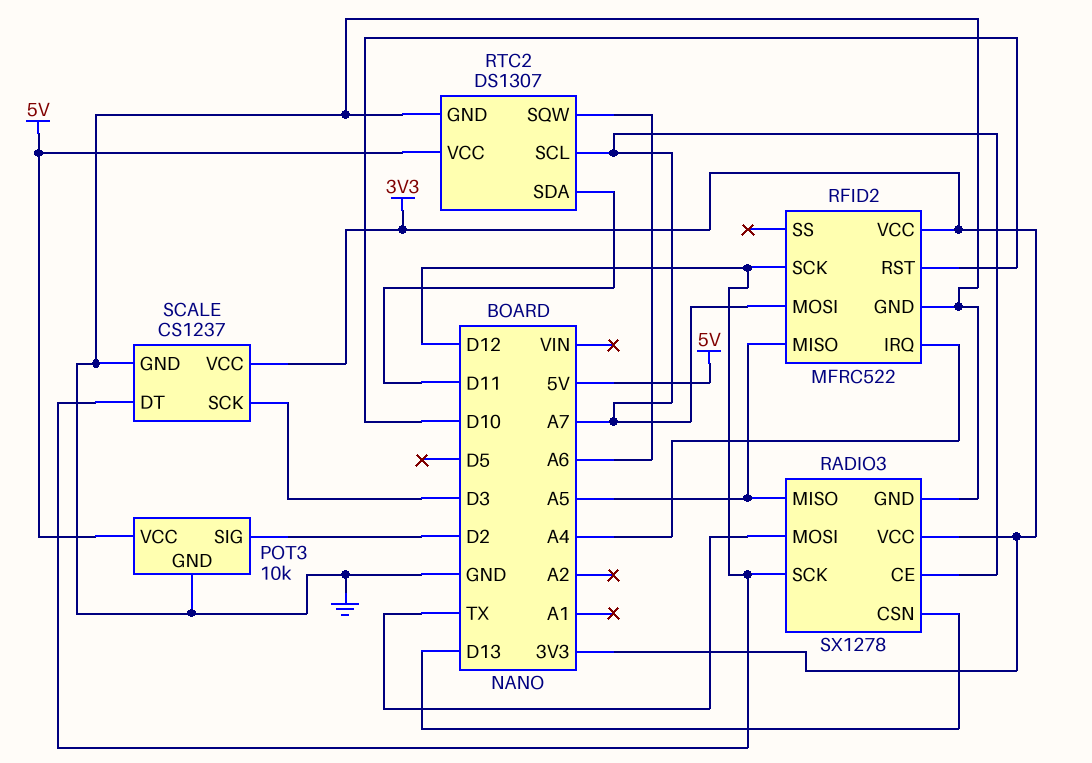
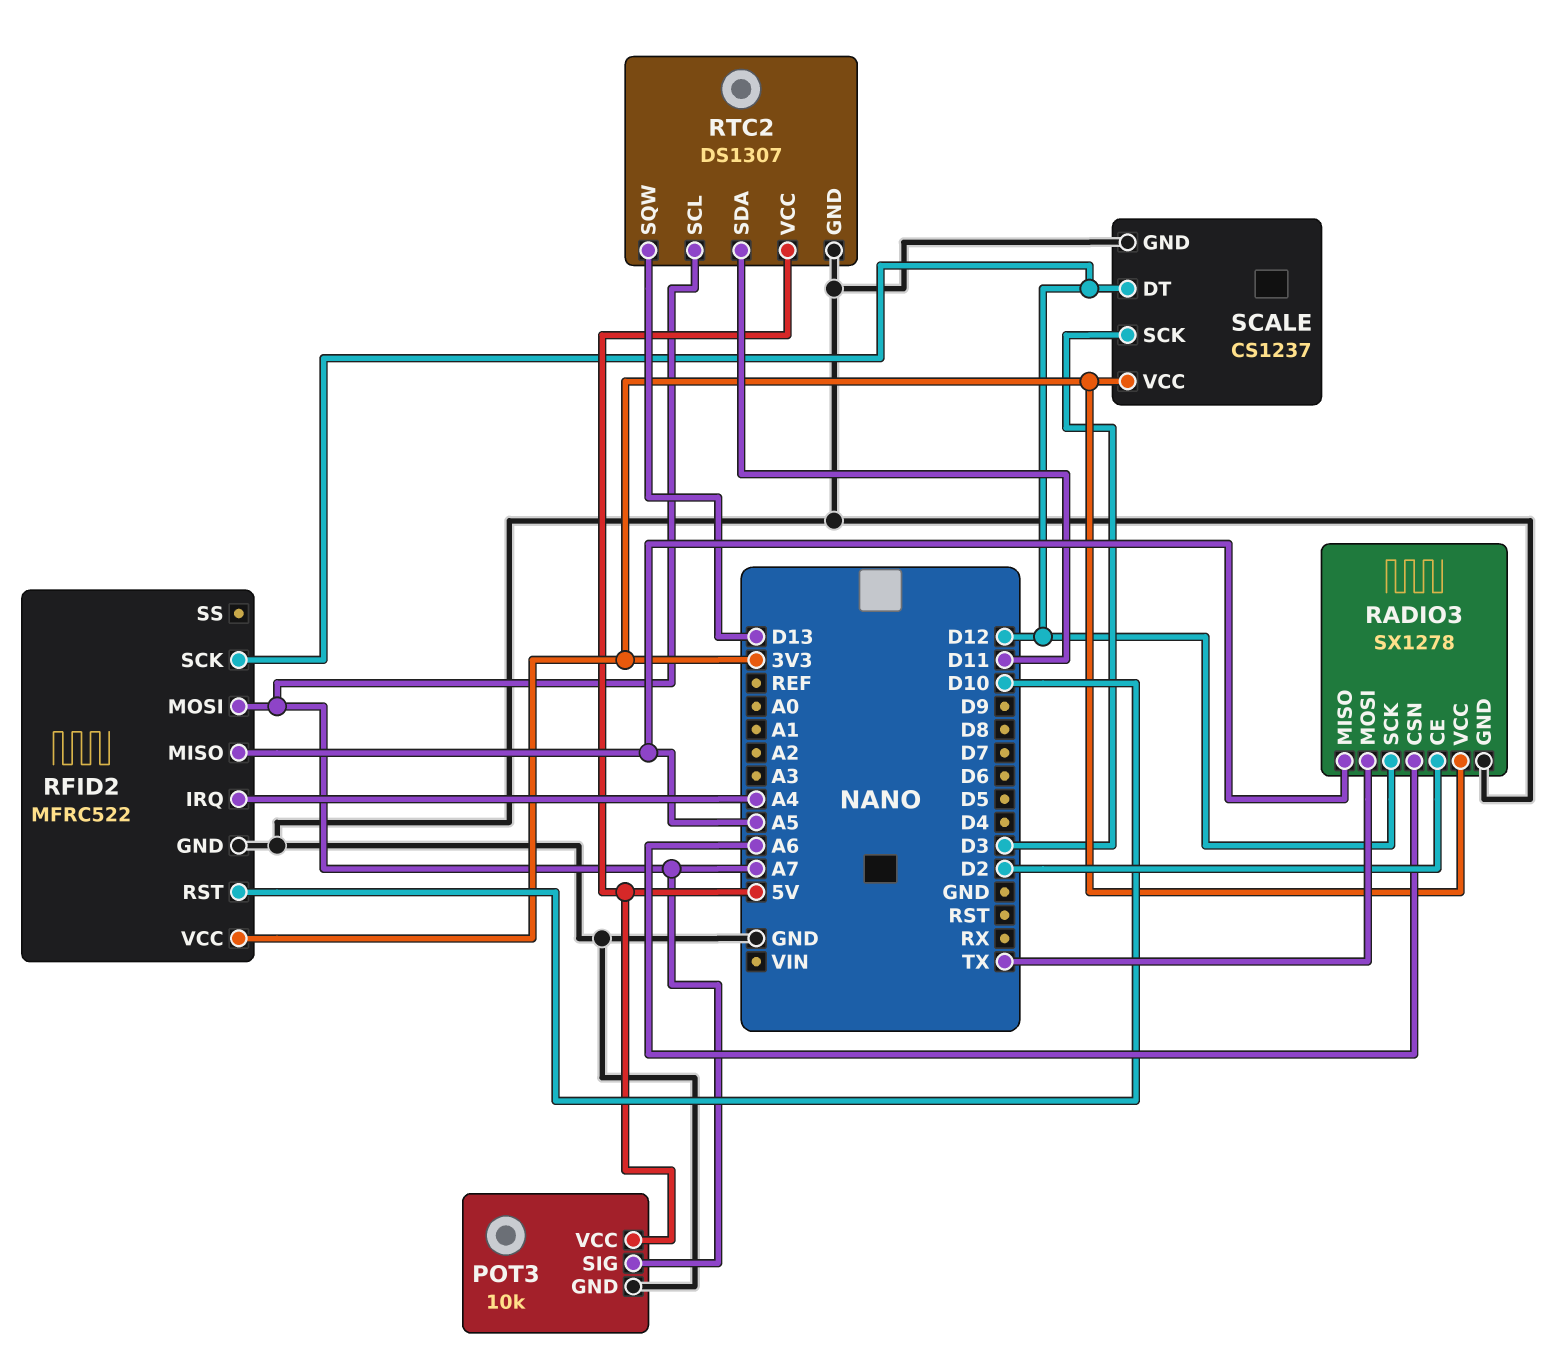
POT3 pin SIG: D2 -> A7
RADIO3 pin CE: A7 -> D2
RADIO3 pin CSN: D13 -> A6
RTC2 pin SQW: A6 -> D13

